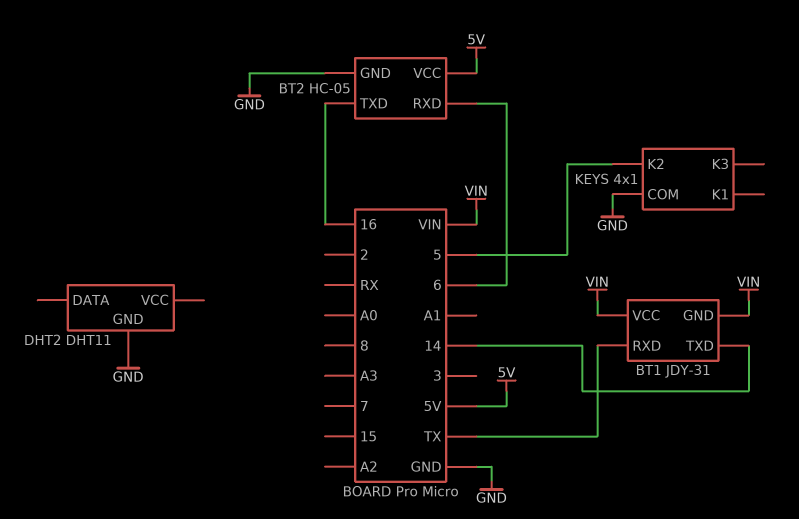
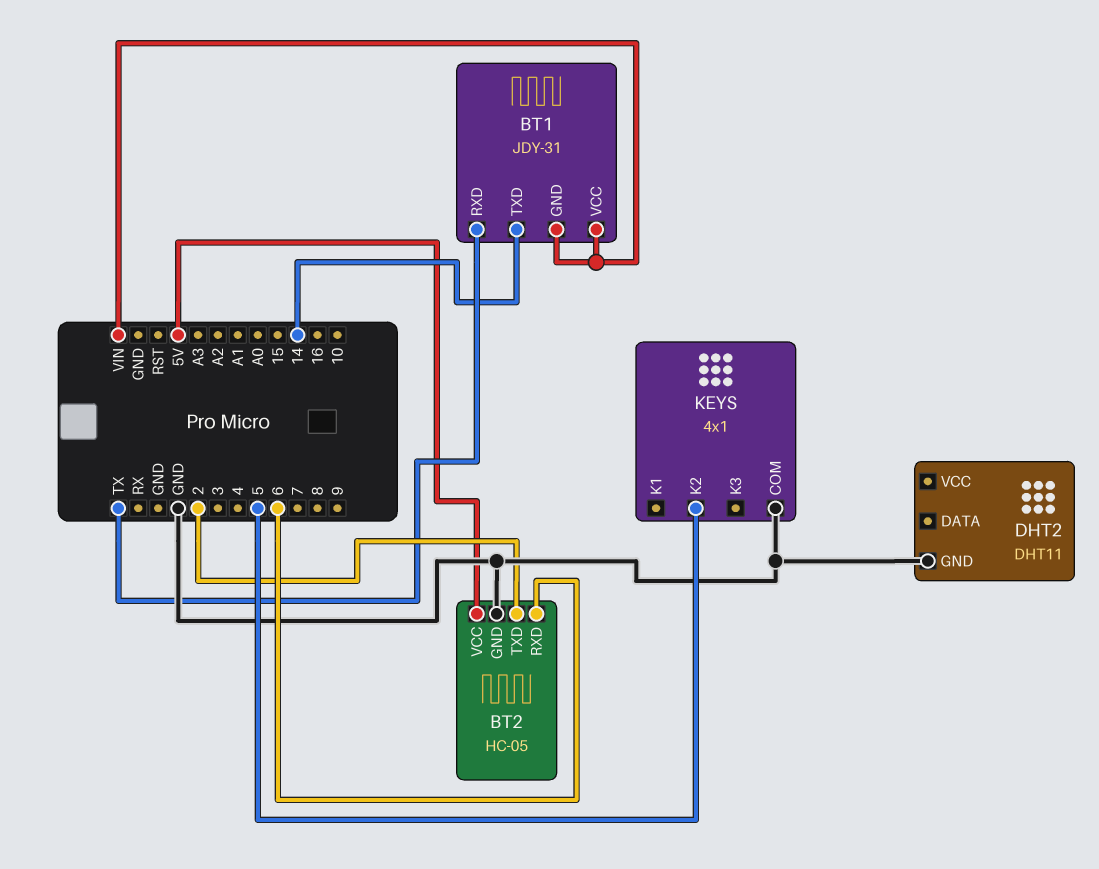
BT2 pin TXD: 16 -> 2

